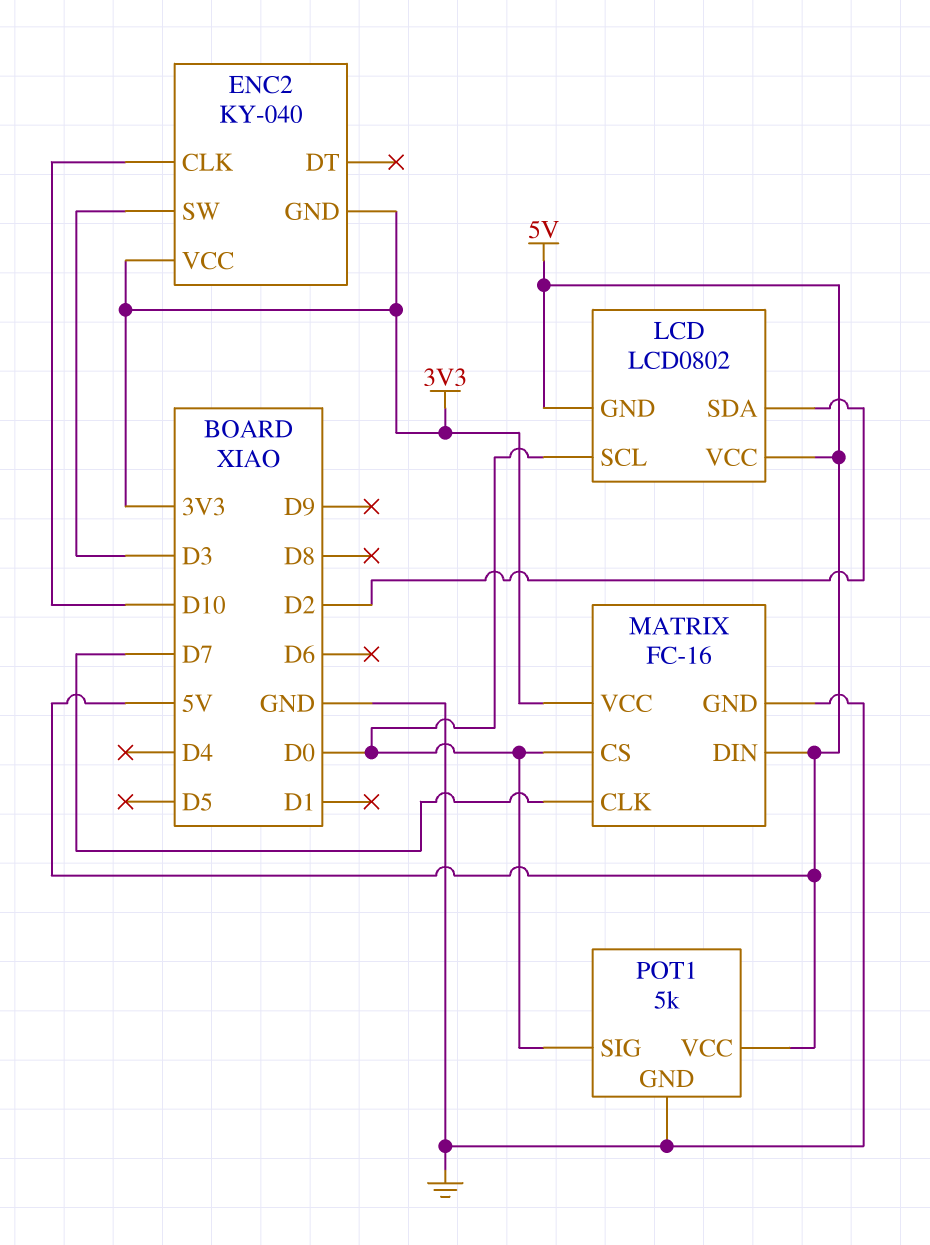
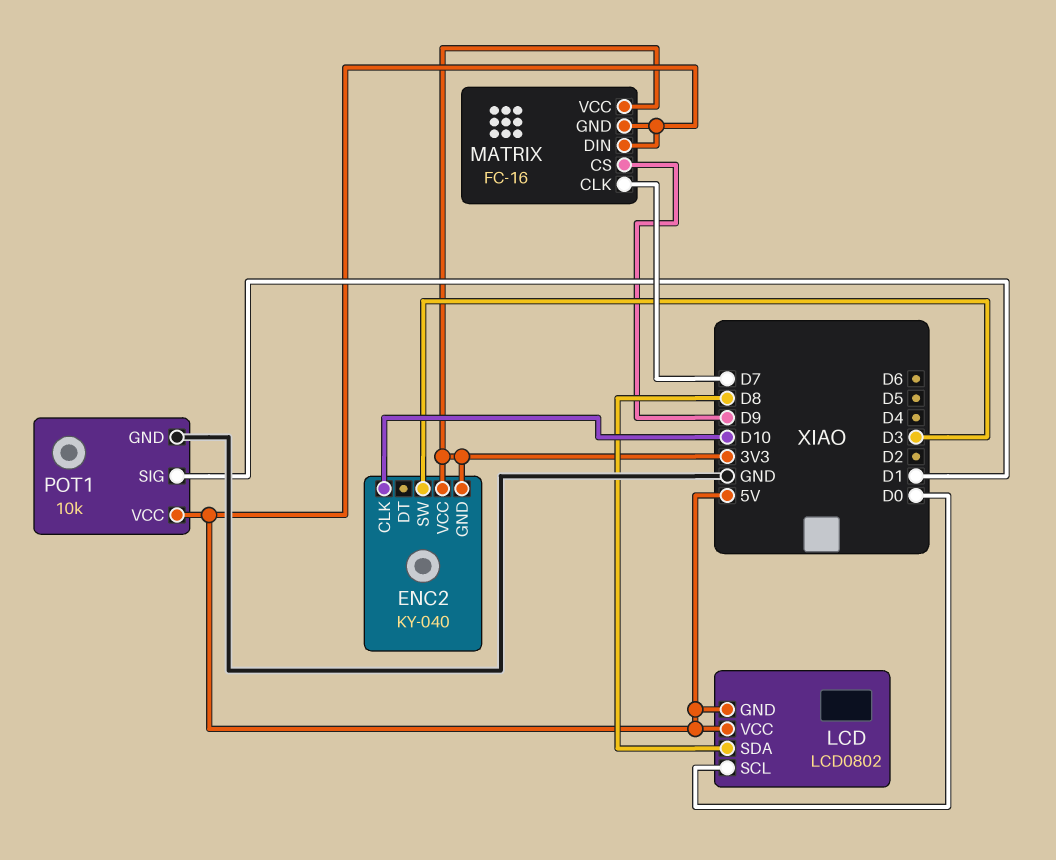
LCD pin SDA: D2 -> D8
MATRIX pin CS: D0 -> D9
MATRIX pin GND: GND -> 5V
POT1: 5k -> 10k
POT1 pin SIG: D0 -> D1

